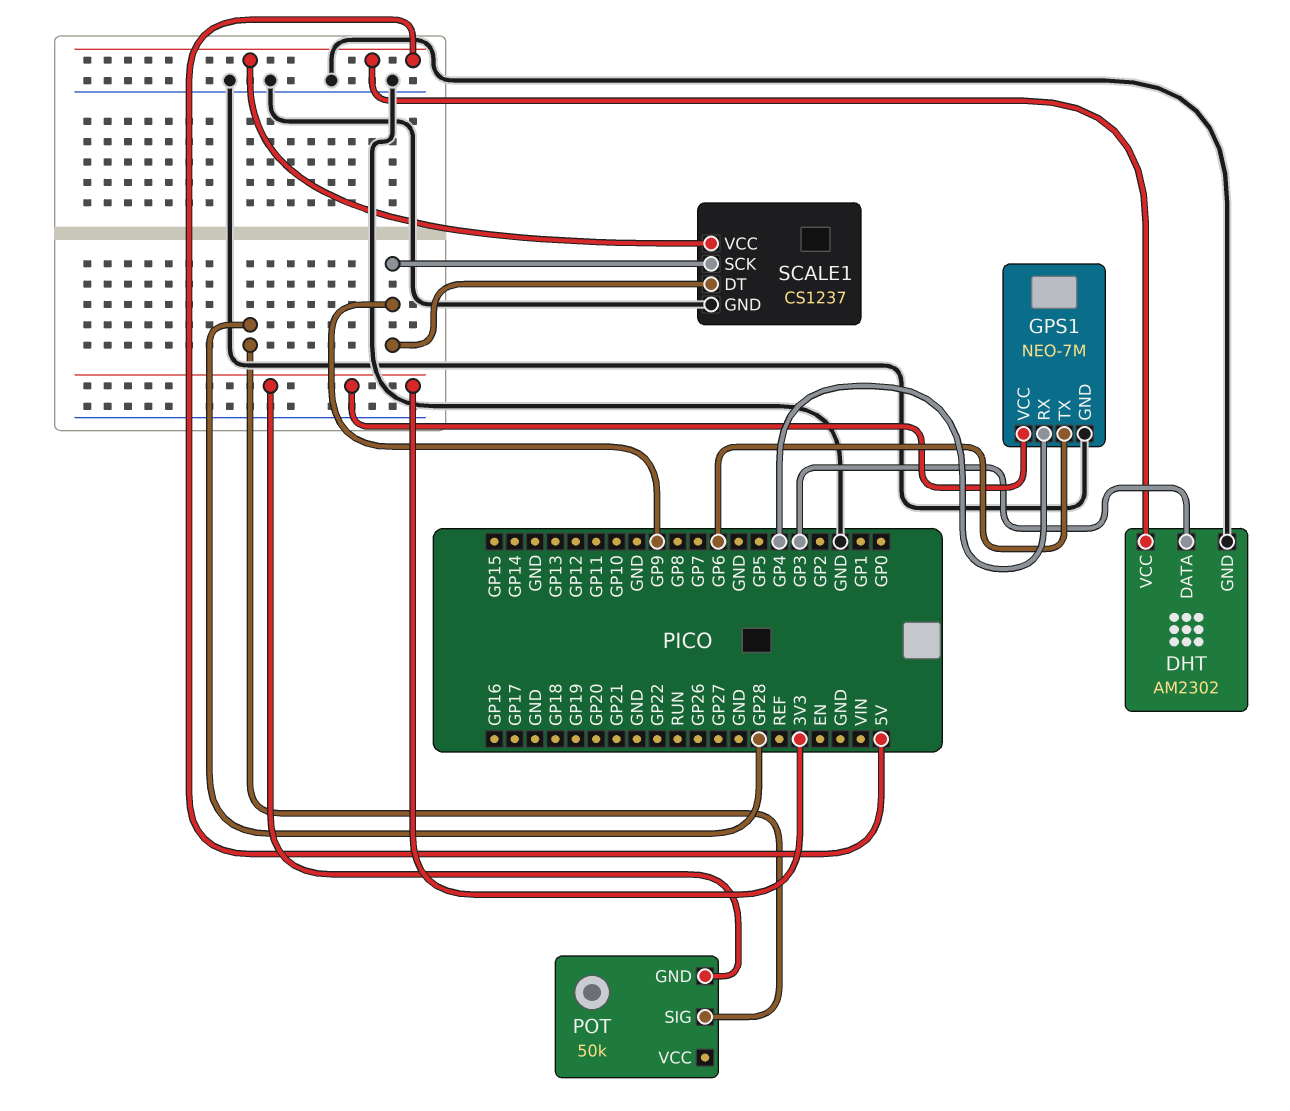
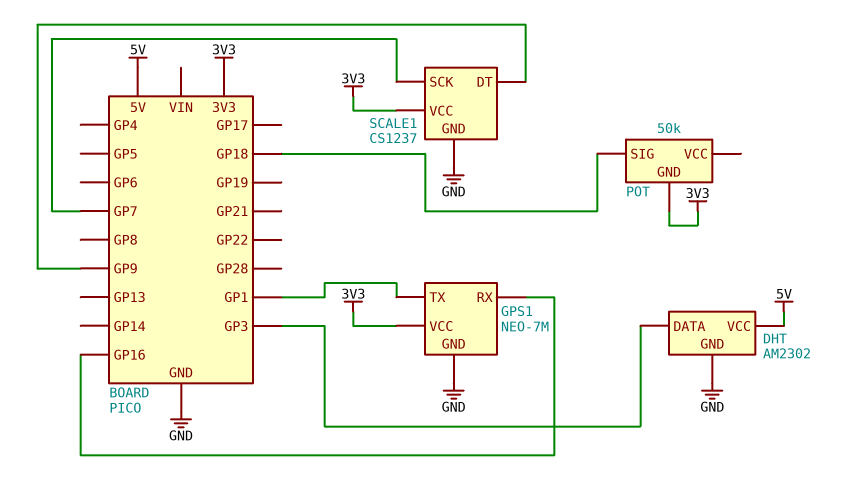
GPS1 pin RX: GP4 -> GP16
GPS1 pin TX: GP6 -> GP1
POT pin SIG: GP28 -> GP18
SCALE1 pin SCK: GP9 -> GP7
SCALE1 pin VCC: 5V -> 3V3

